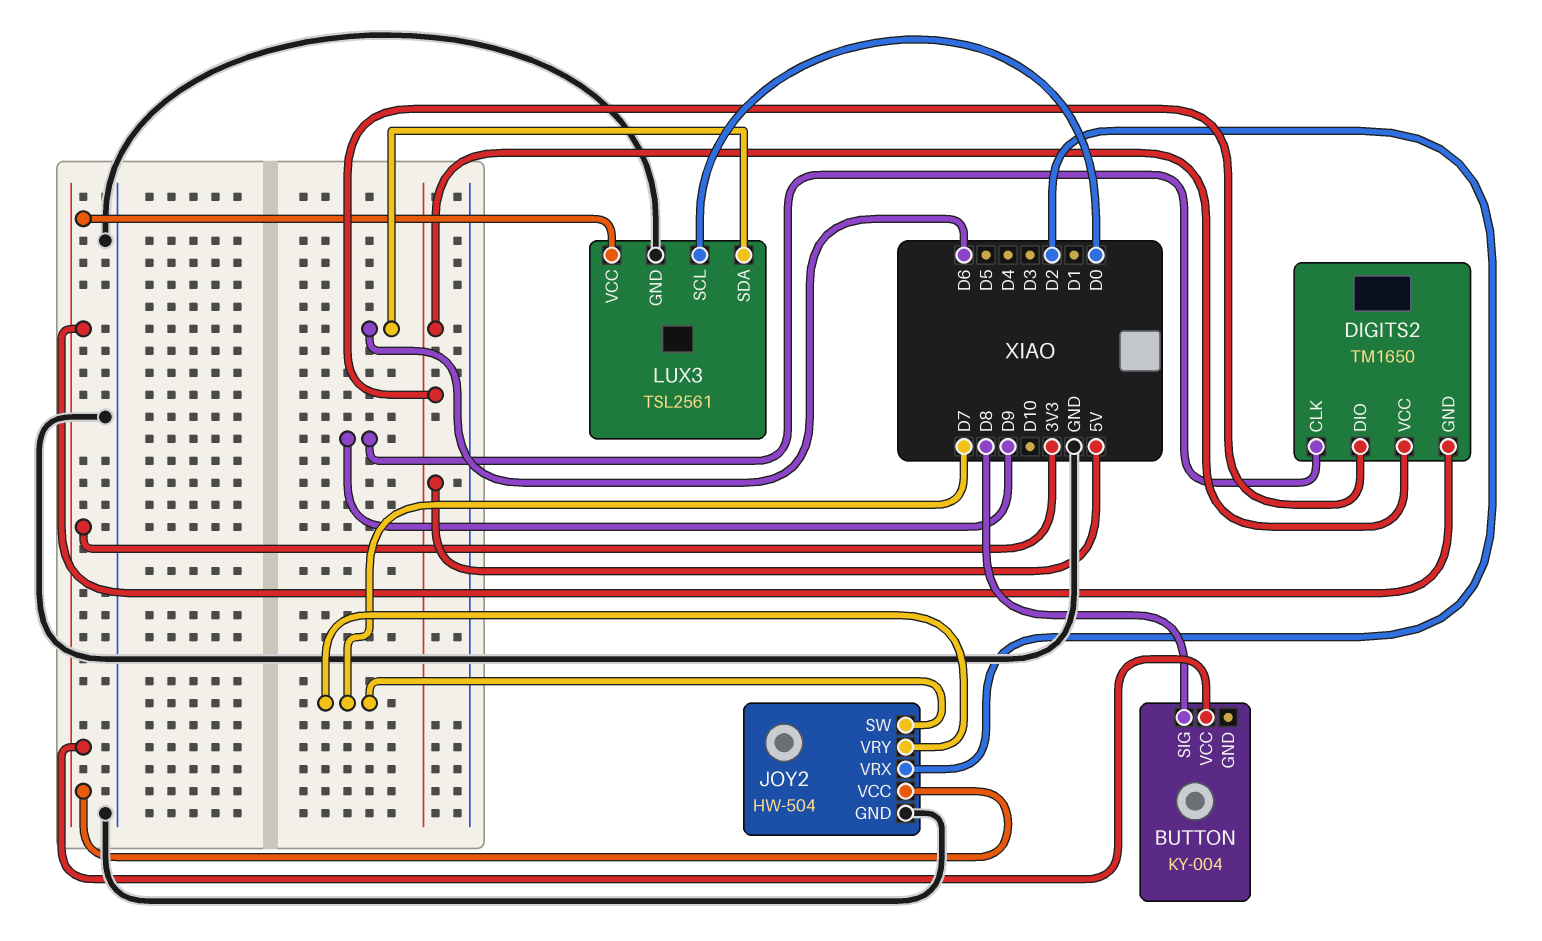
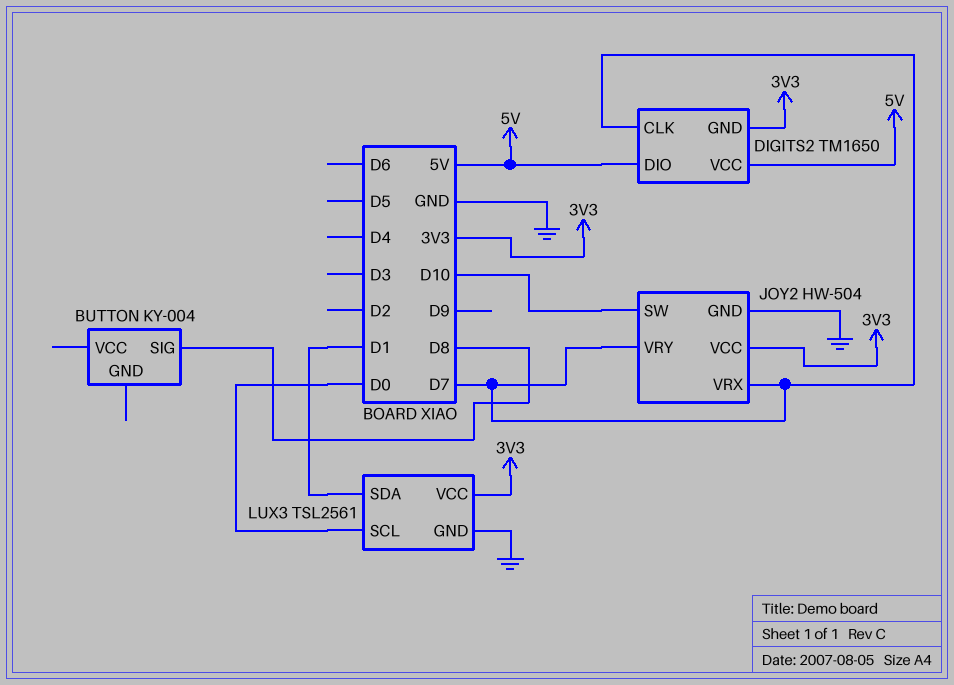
BUTTON pin VCC: 3V3 -> none
DIGITS2 pin CLK: D9 -> D7
JOY2 pin SW: D7 -> D10
JOY2 pin VRX: D2 -> D7
LUX3 pin SDA: D6 -> D1

